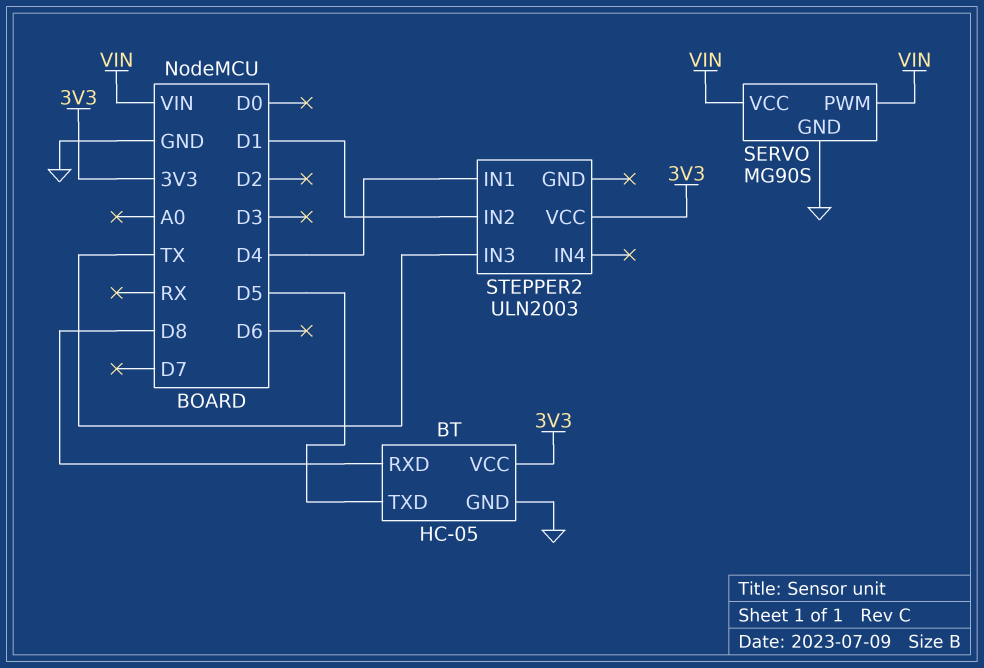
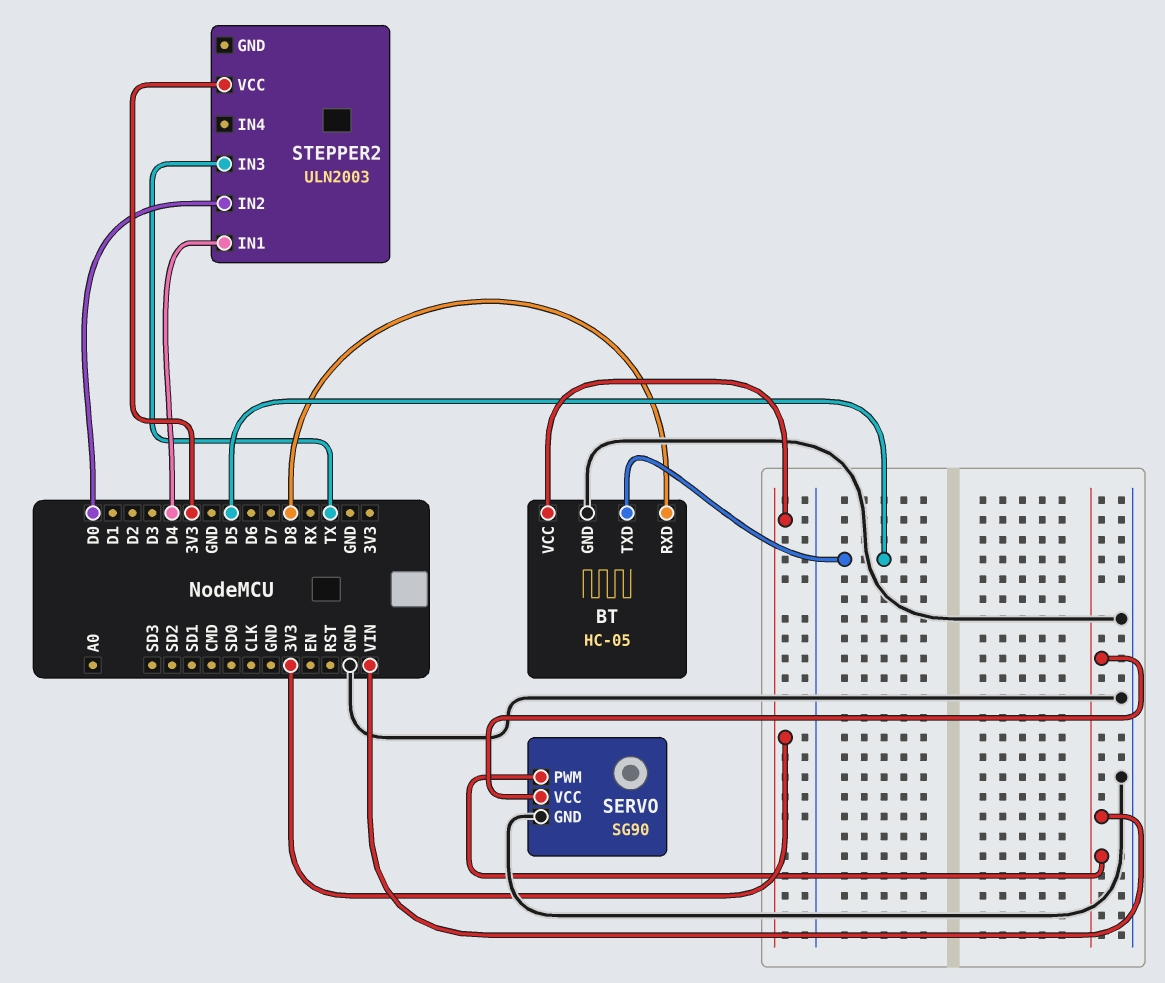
SERVO: MG90S -> SG90
STEPPER2 pin IN2: D1 -> D0

